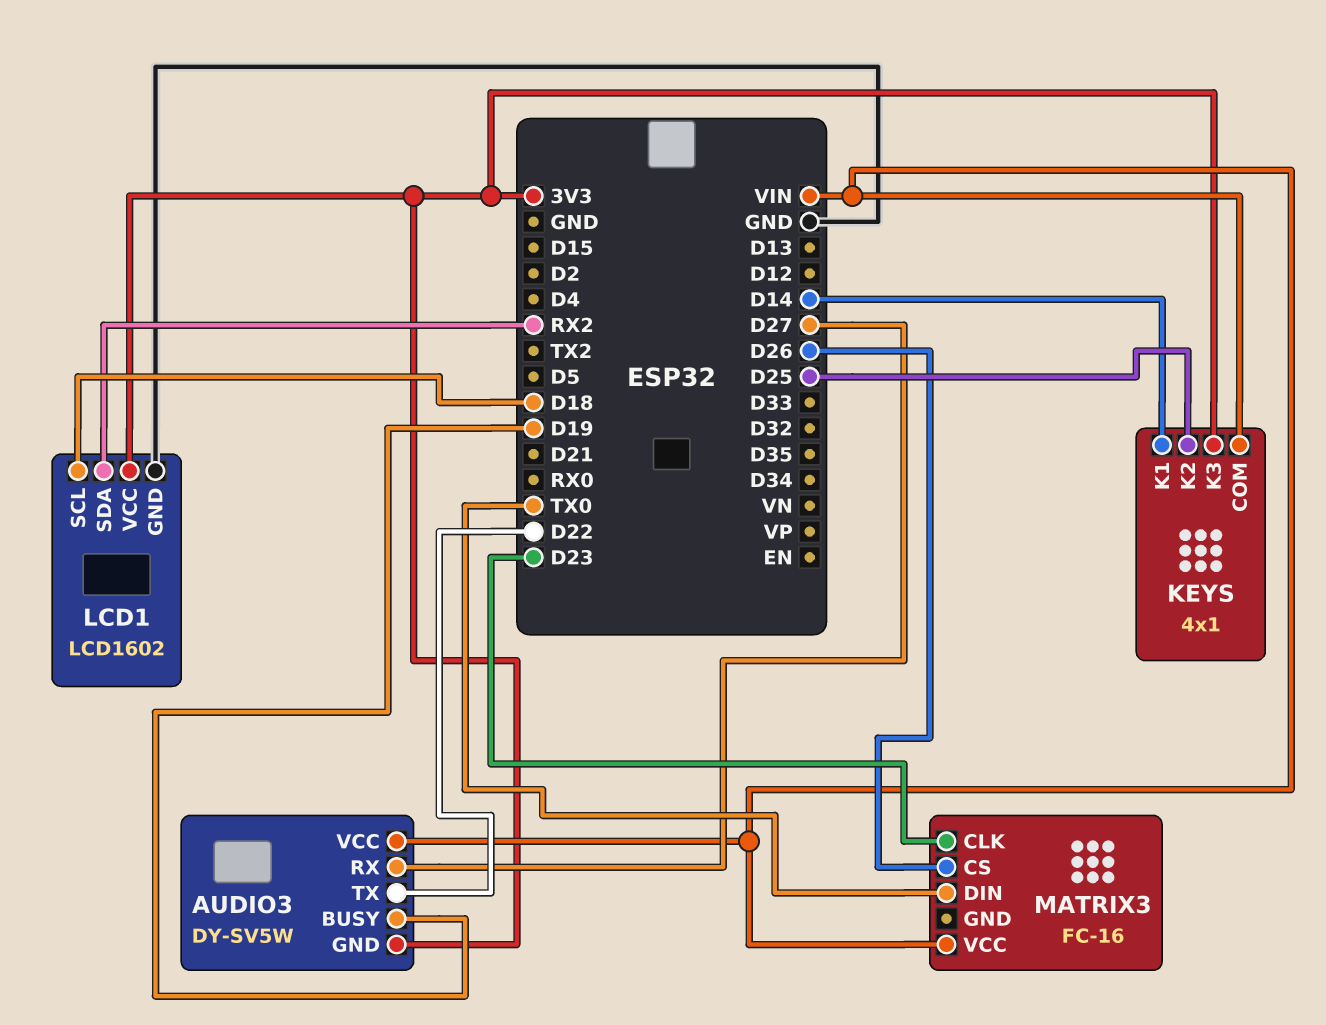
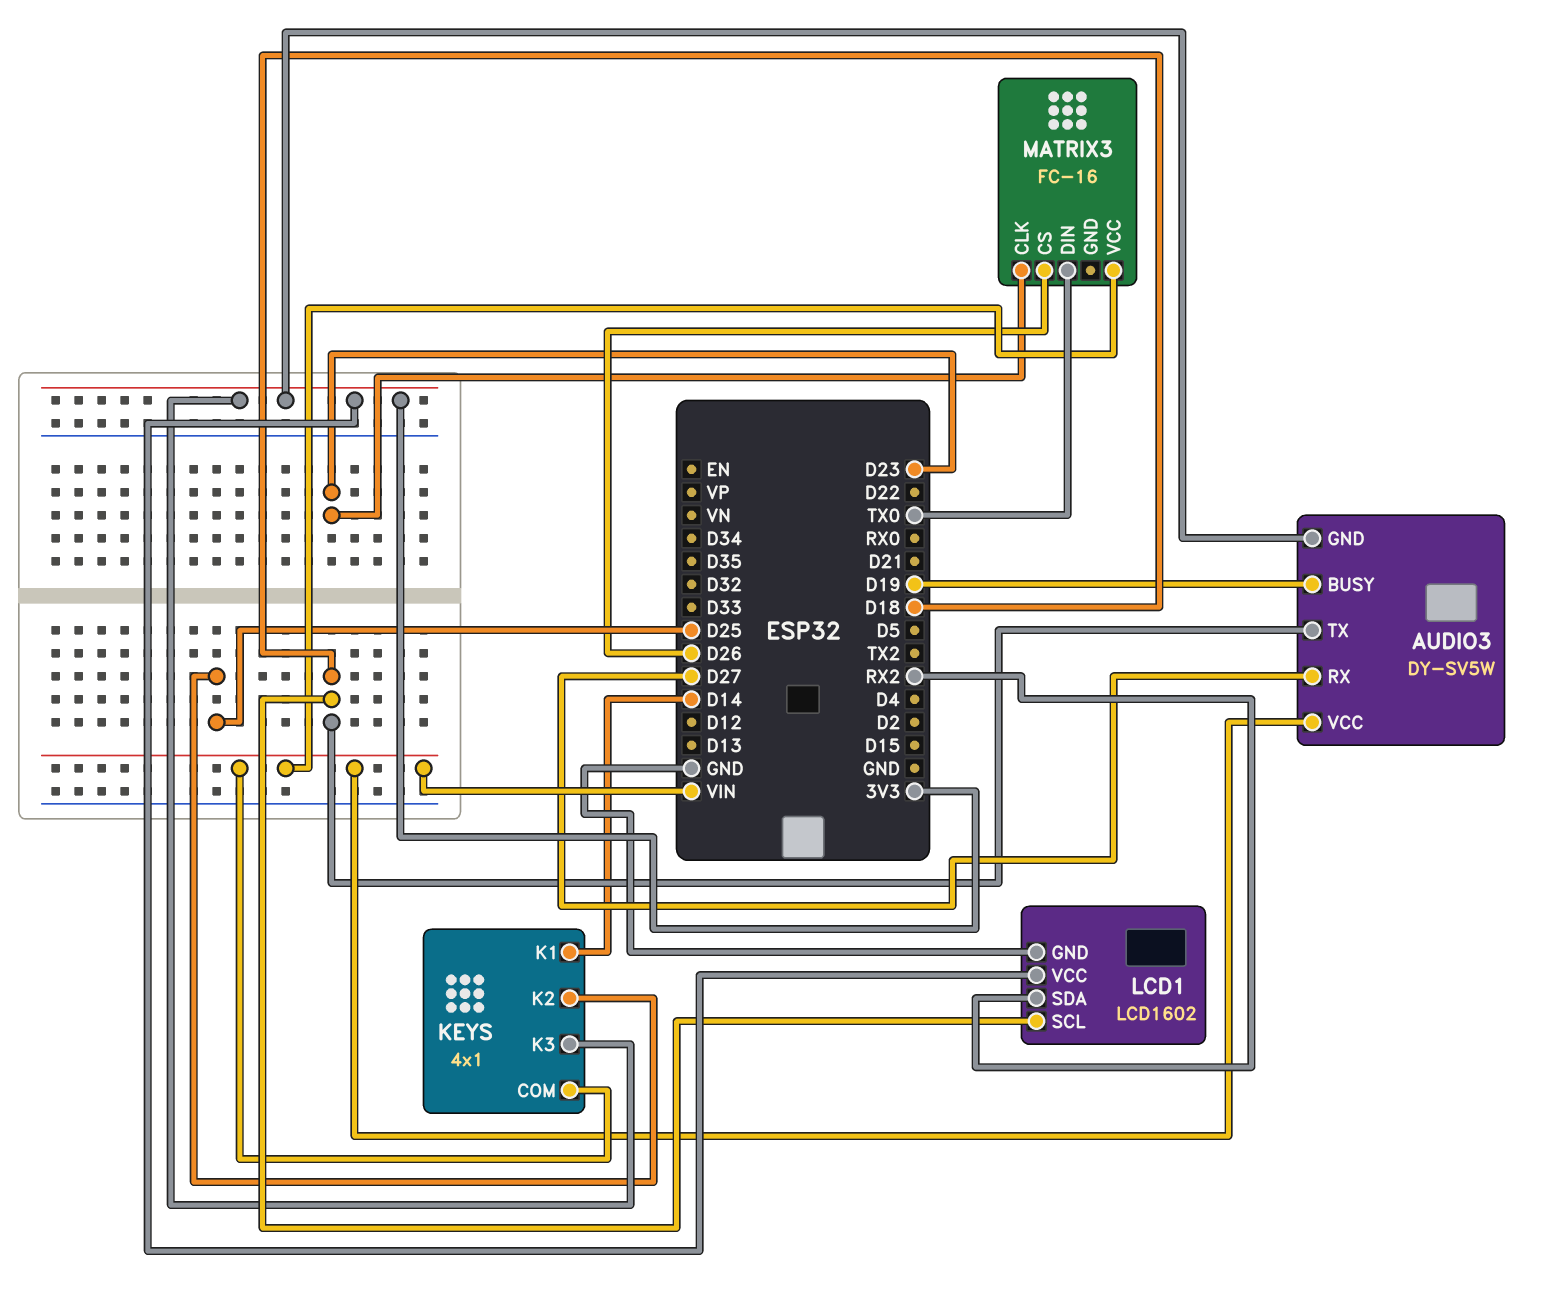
AUDIO3 pin TX: D22 -> D18

